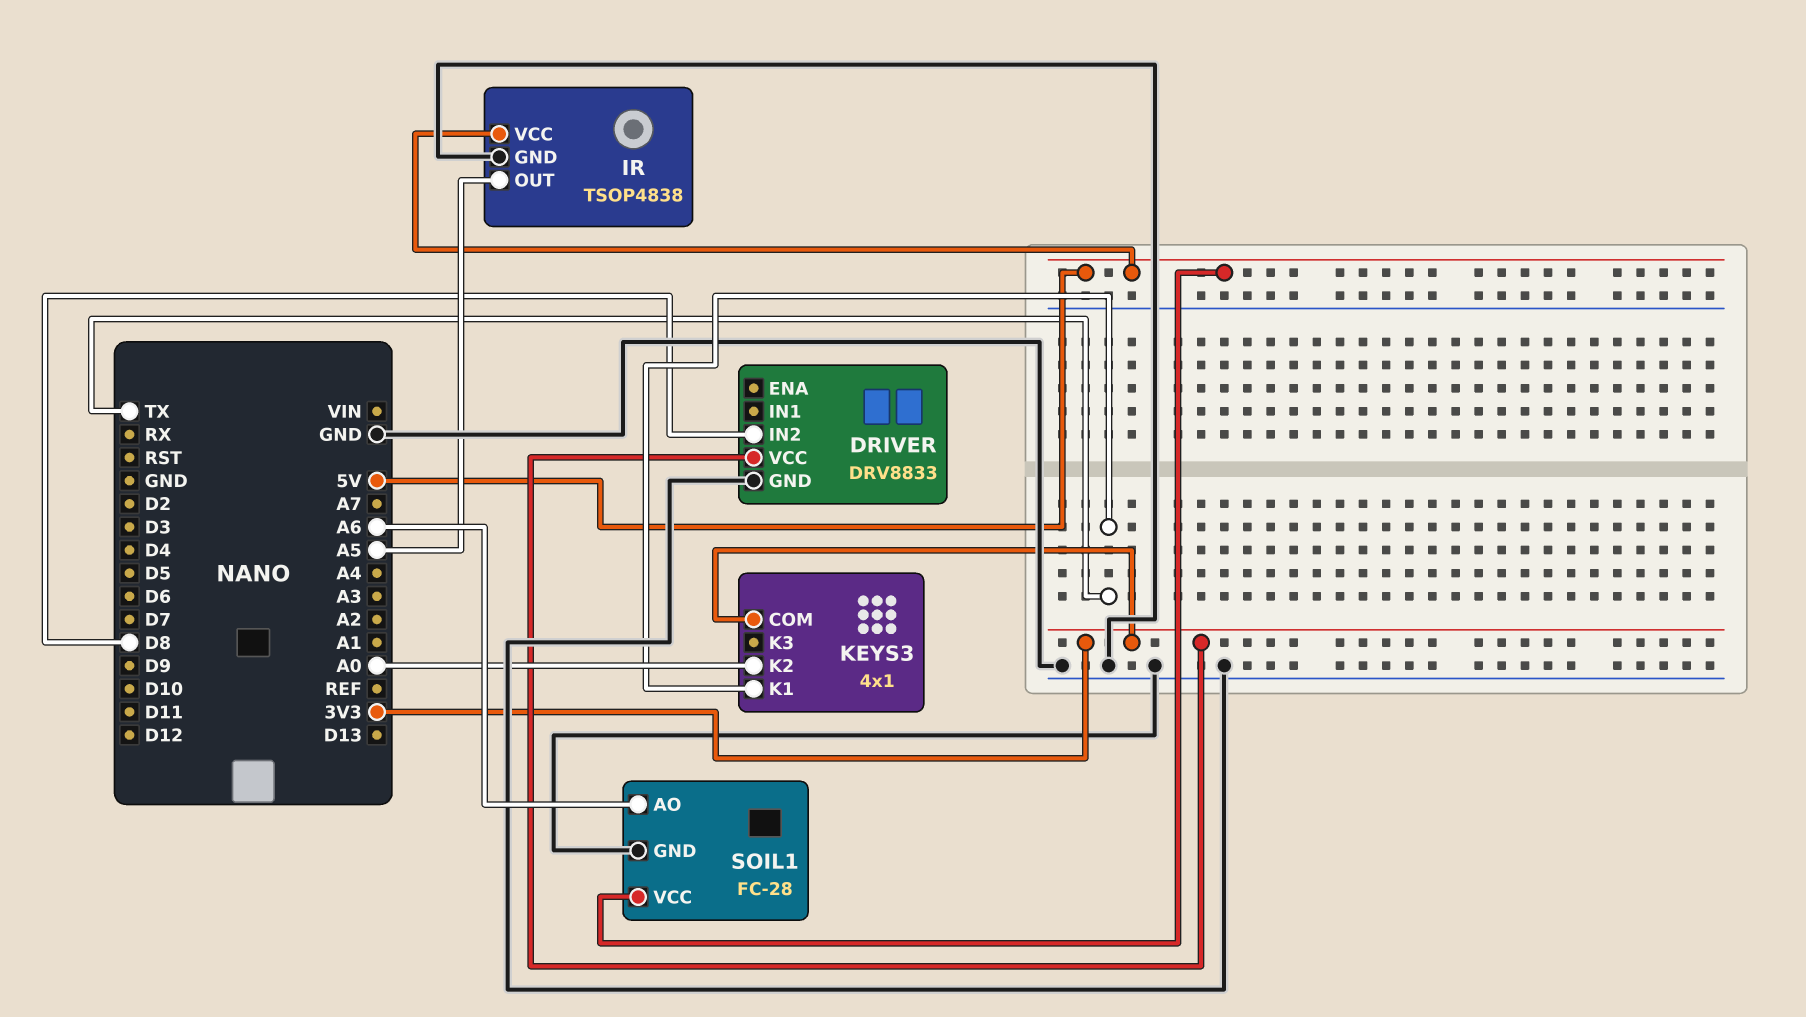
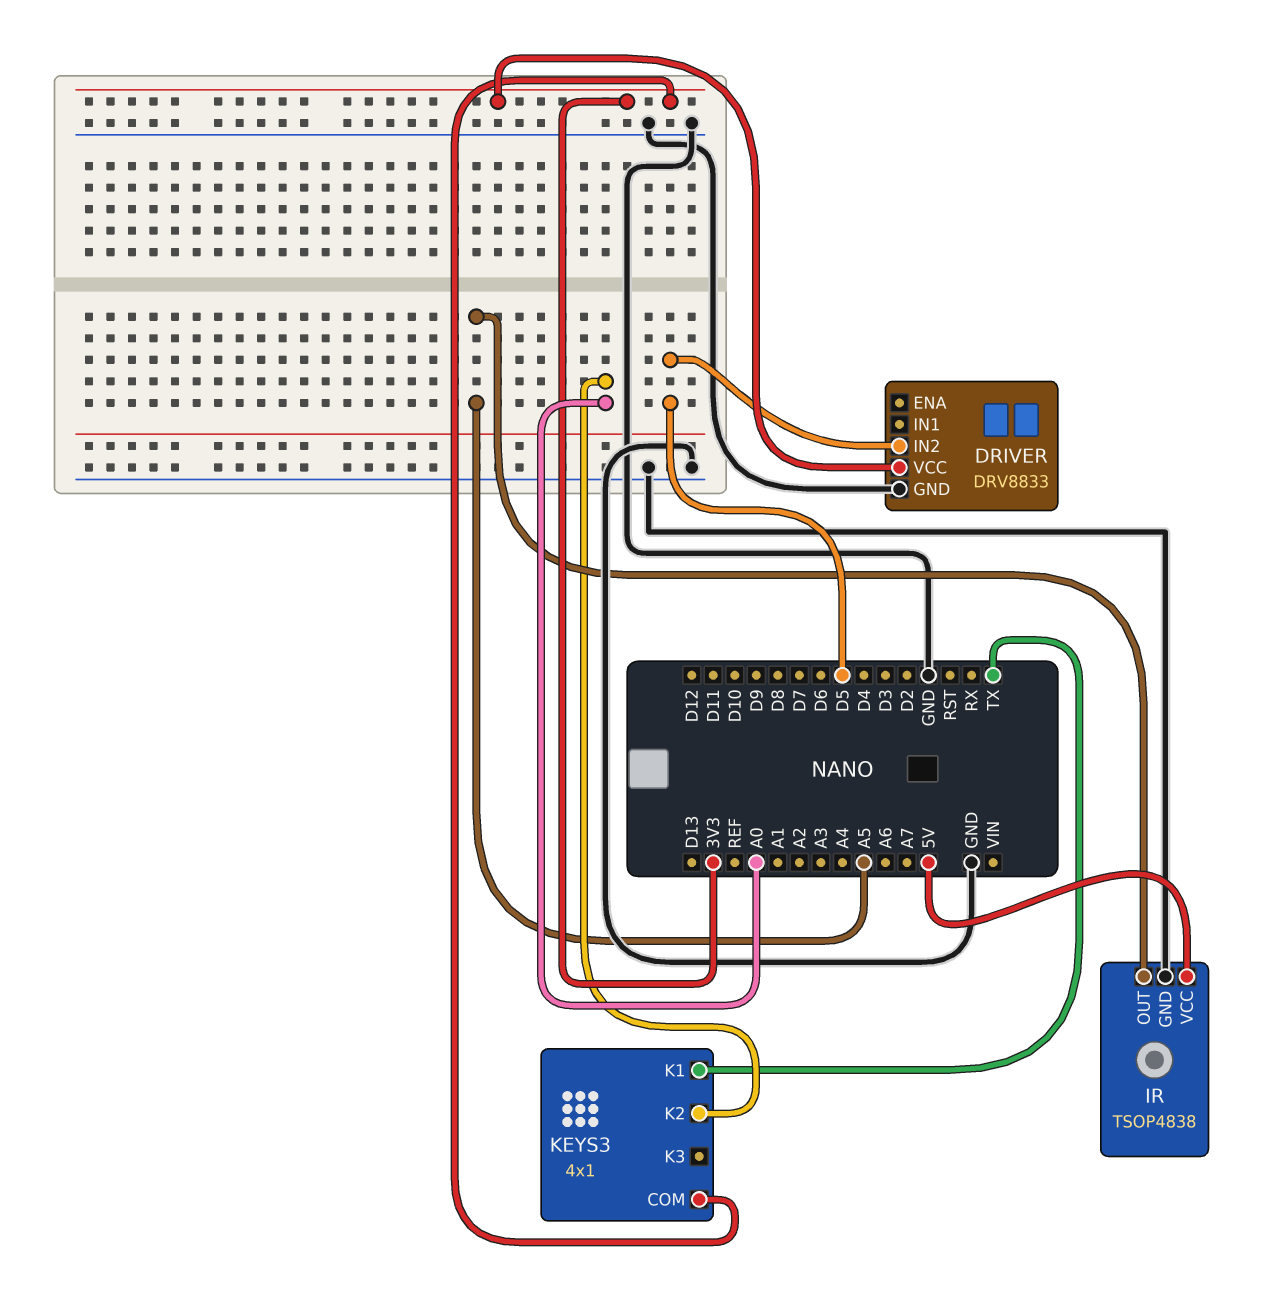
DRIVER pin IN2: D8 -> D5
SOIL1: FC-28 -> none
SOIL1 pin AO: A6 -> none
SOIL1 pin GND: GND -> none
SOIL1 pin VCC: 5V -> none

